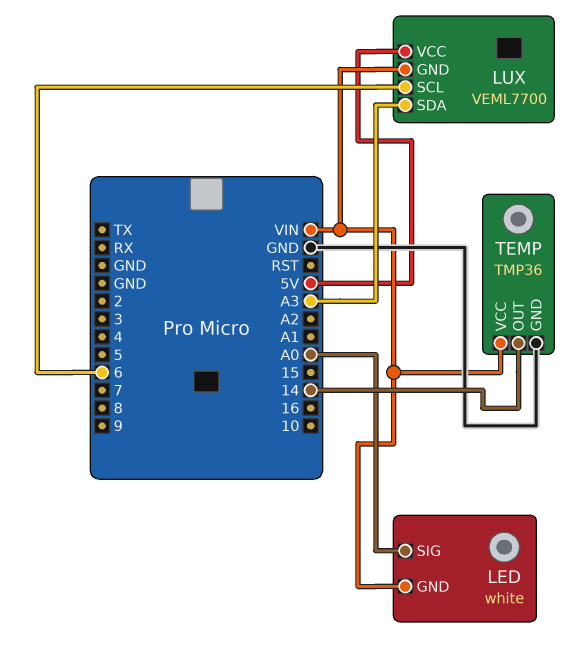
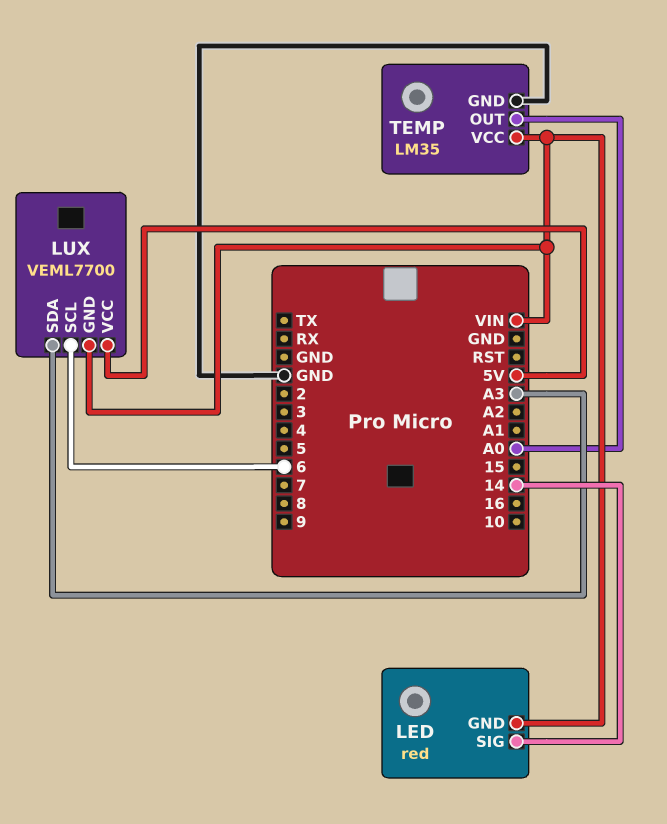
LED: white -> red
LED pin SIG: A0 -> 14
TEMP: TMP36 -> LM35
TEMP pin OUT: 14 -> A0

